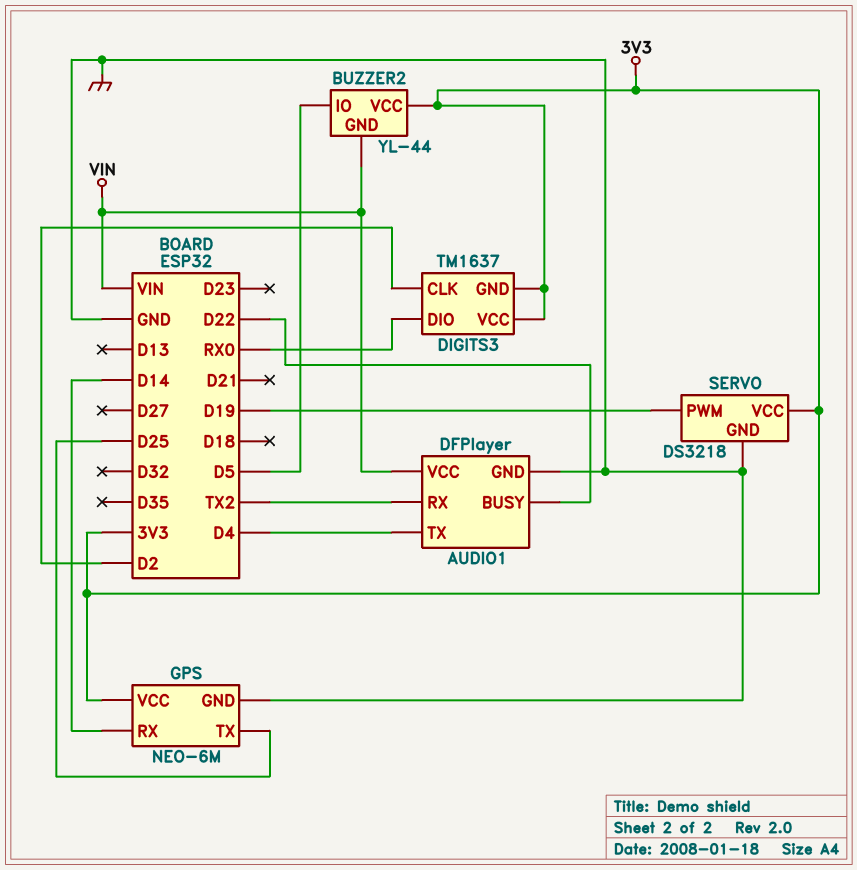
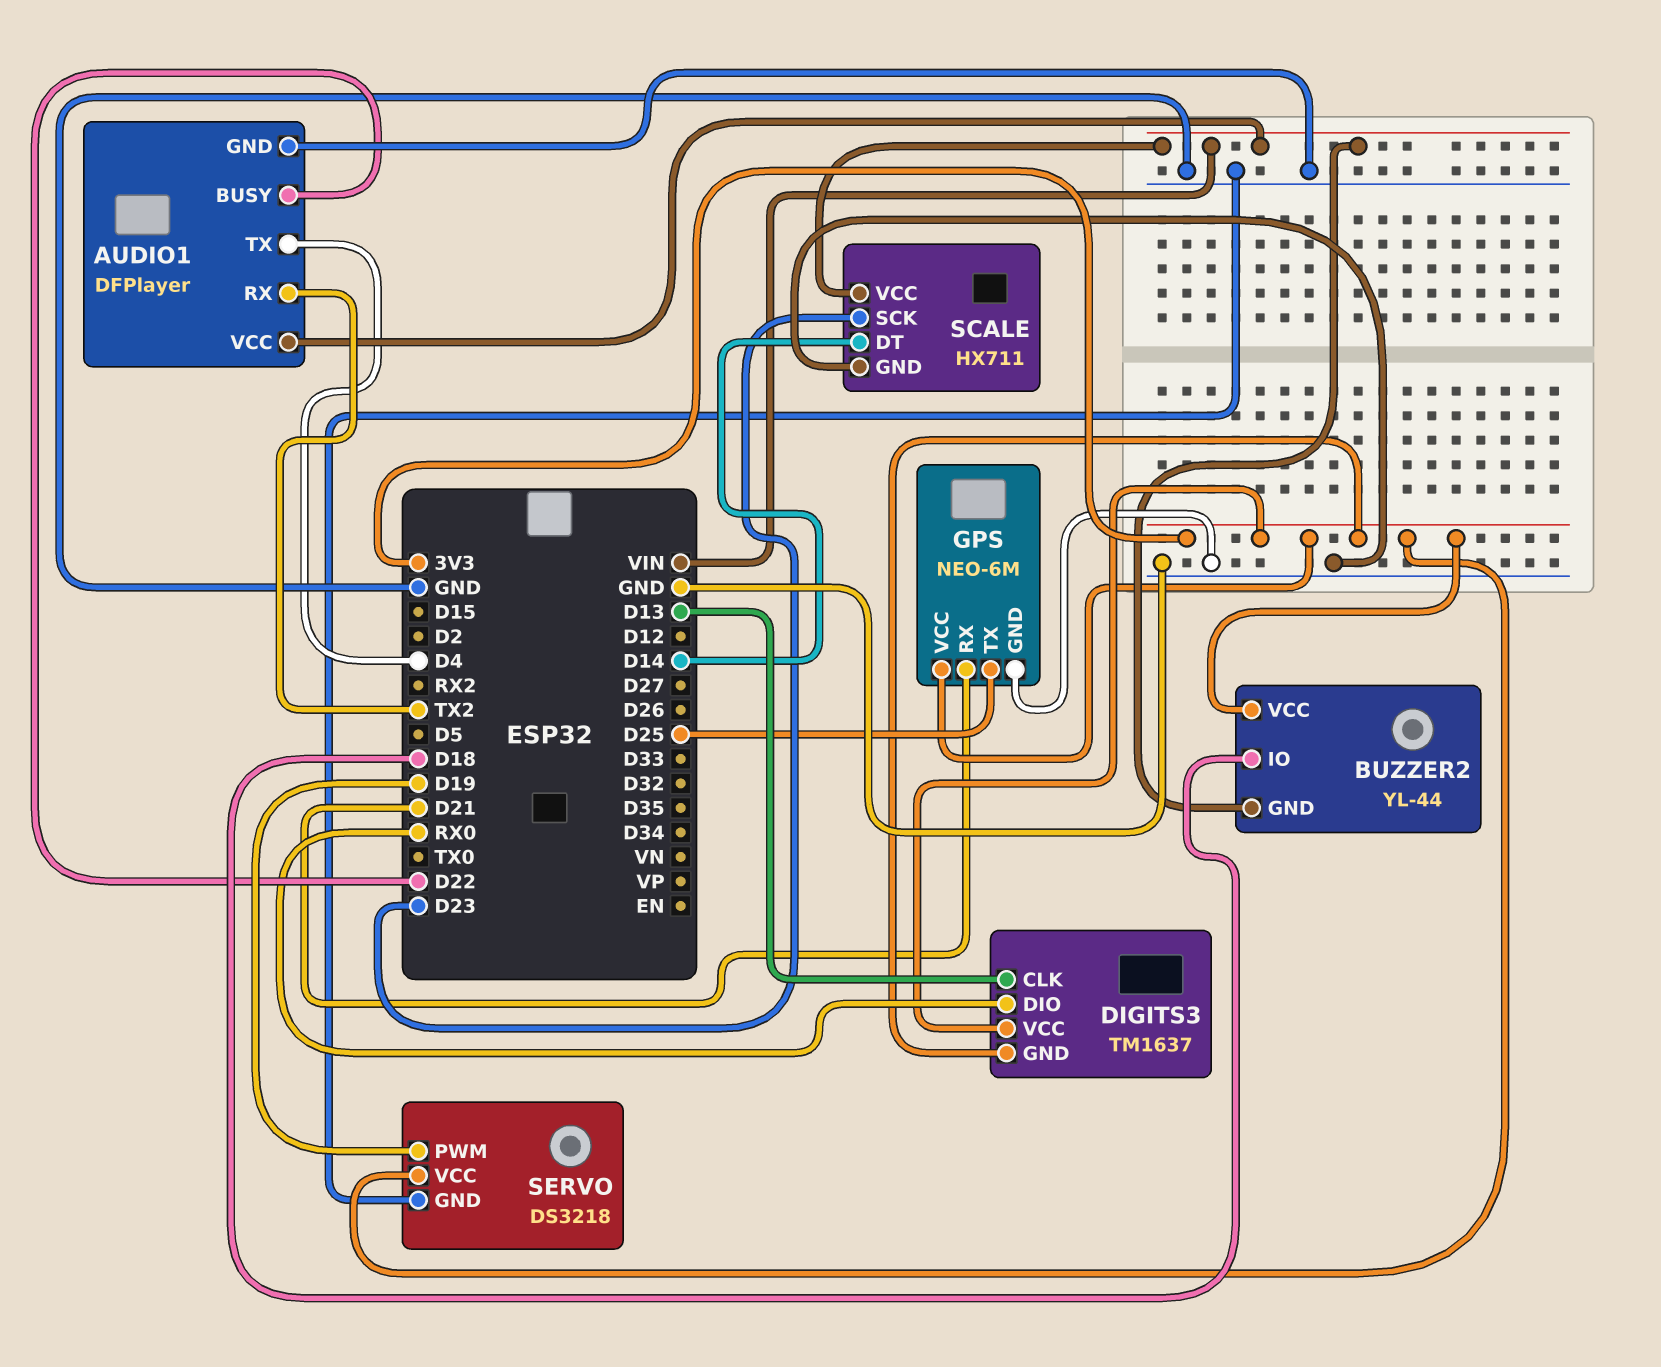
BUZZER2 pin IO: D5 -> D18
DIGITS3 pin CLK: D2 -> D13
GPS pin RX: D14 -> D21
SCALE: none -> HX711
SCALE pin DT: none -> D14
SCALE pin GND: none -> GND
SCALE pin SCK: none -> D23
SCALE pin VCC: none -> VIN

